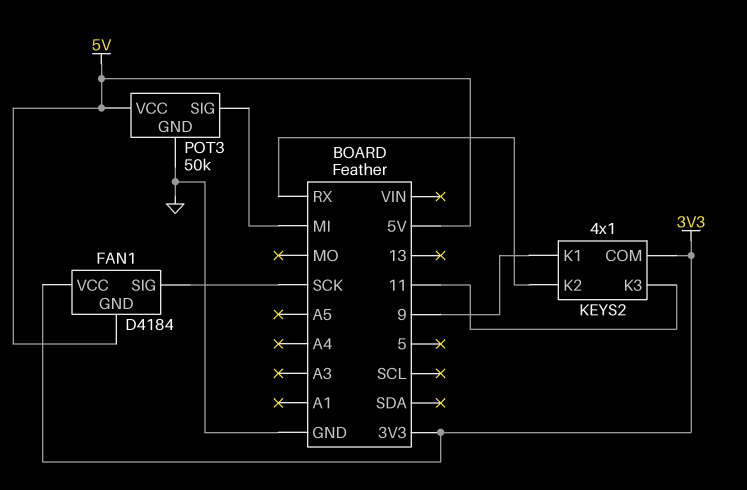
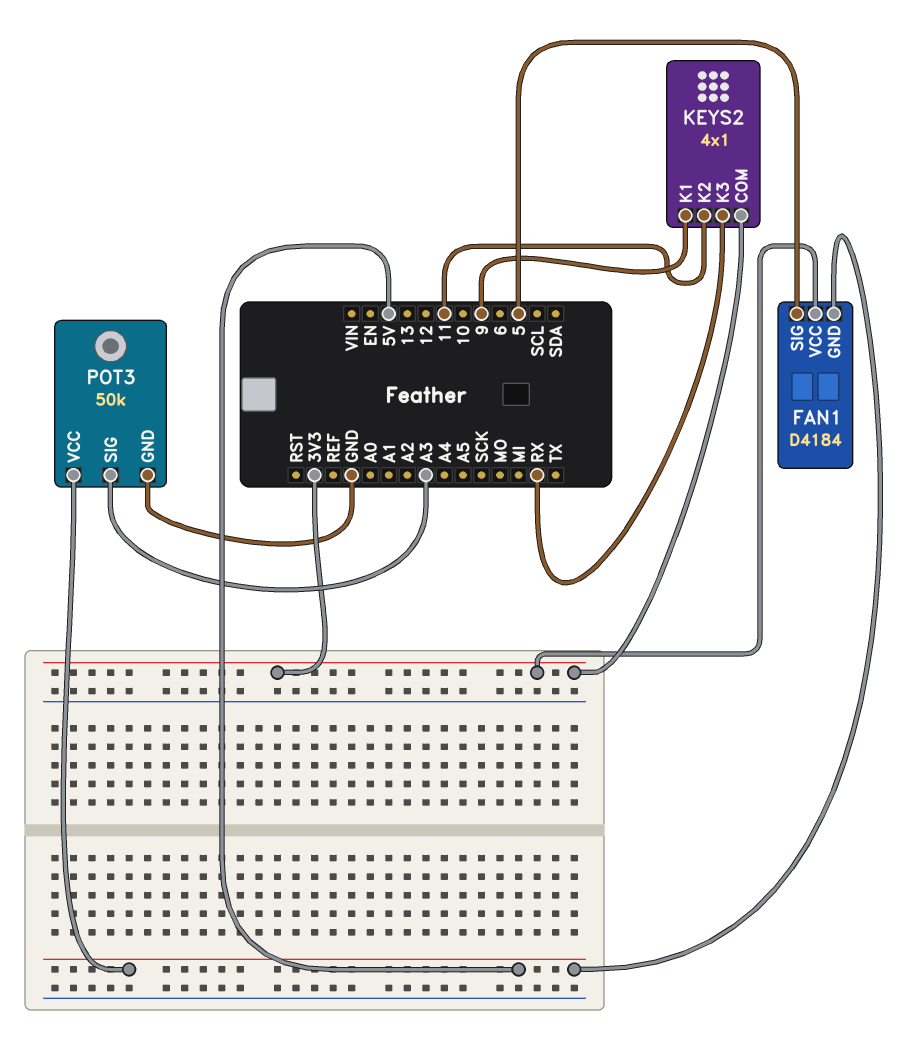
FAN1 pin SIG: SCK -> 5
KEYS2 pin K2: RX -> 11
KEYS2 pin K3: 11 -> RX
POT3 pin SIG: MI -> A3

